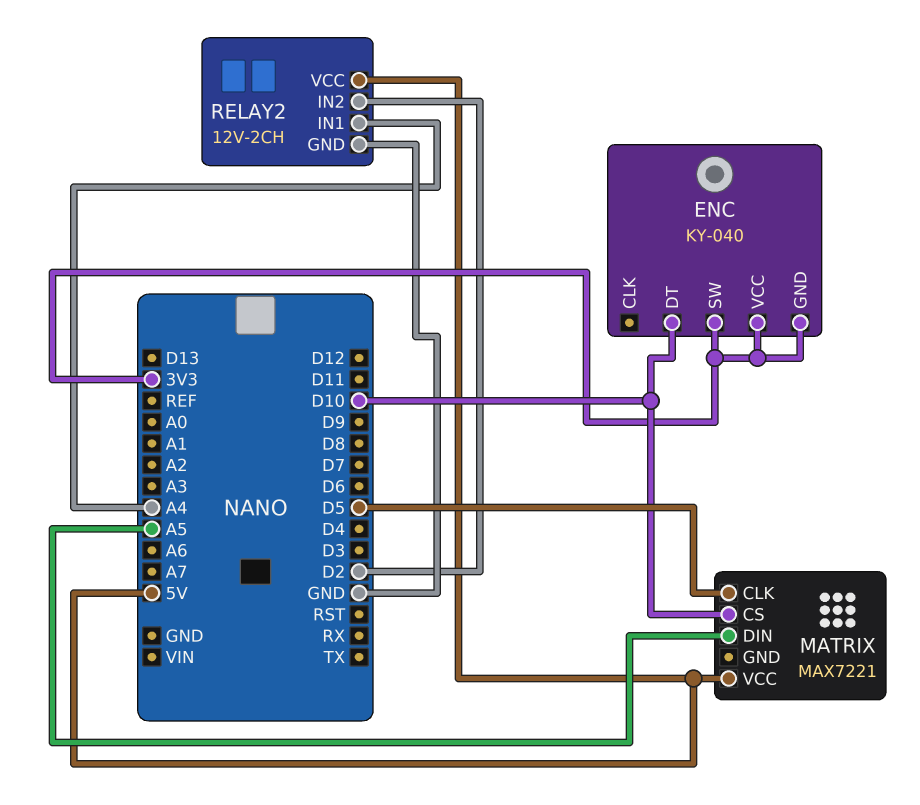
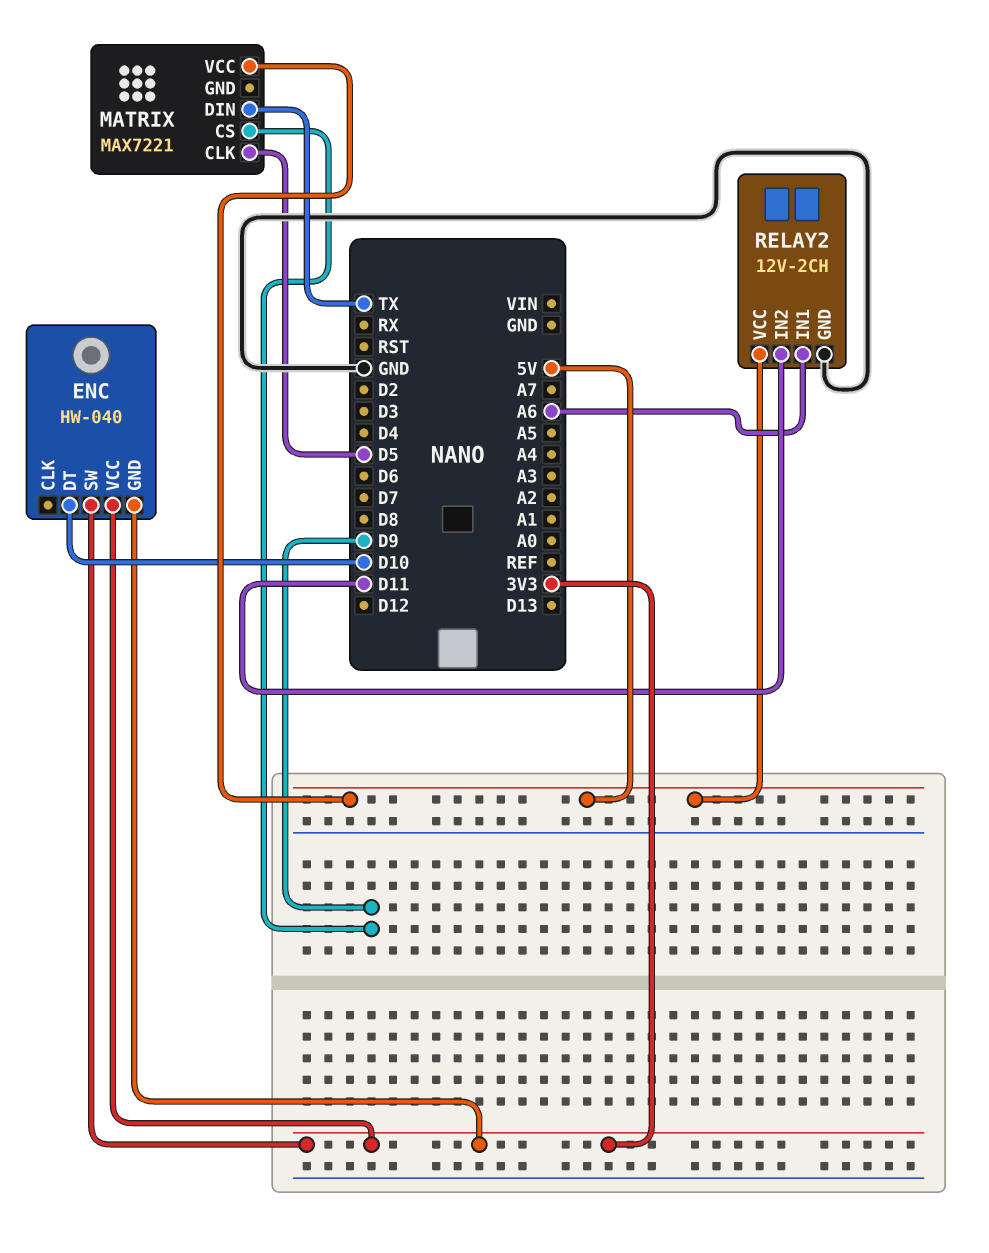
ENC: KY-040 -> HW-040
MATRIX pin CS: D10 -> D9
MATRIX pin DIN: A5 -> TX
RELAY2 pin IN1: A4 -> A6
RELAY2 pin IN2: D2 -> D11

